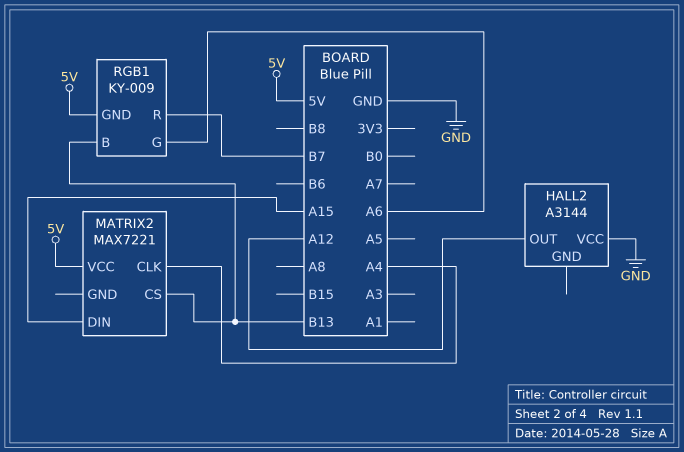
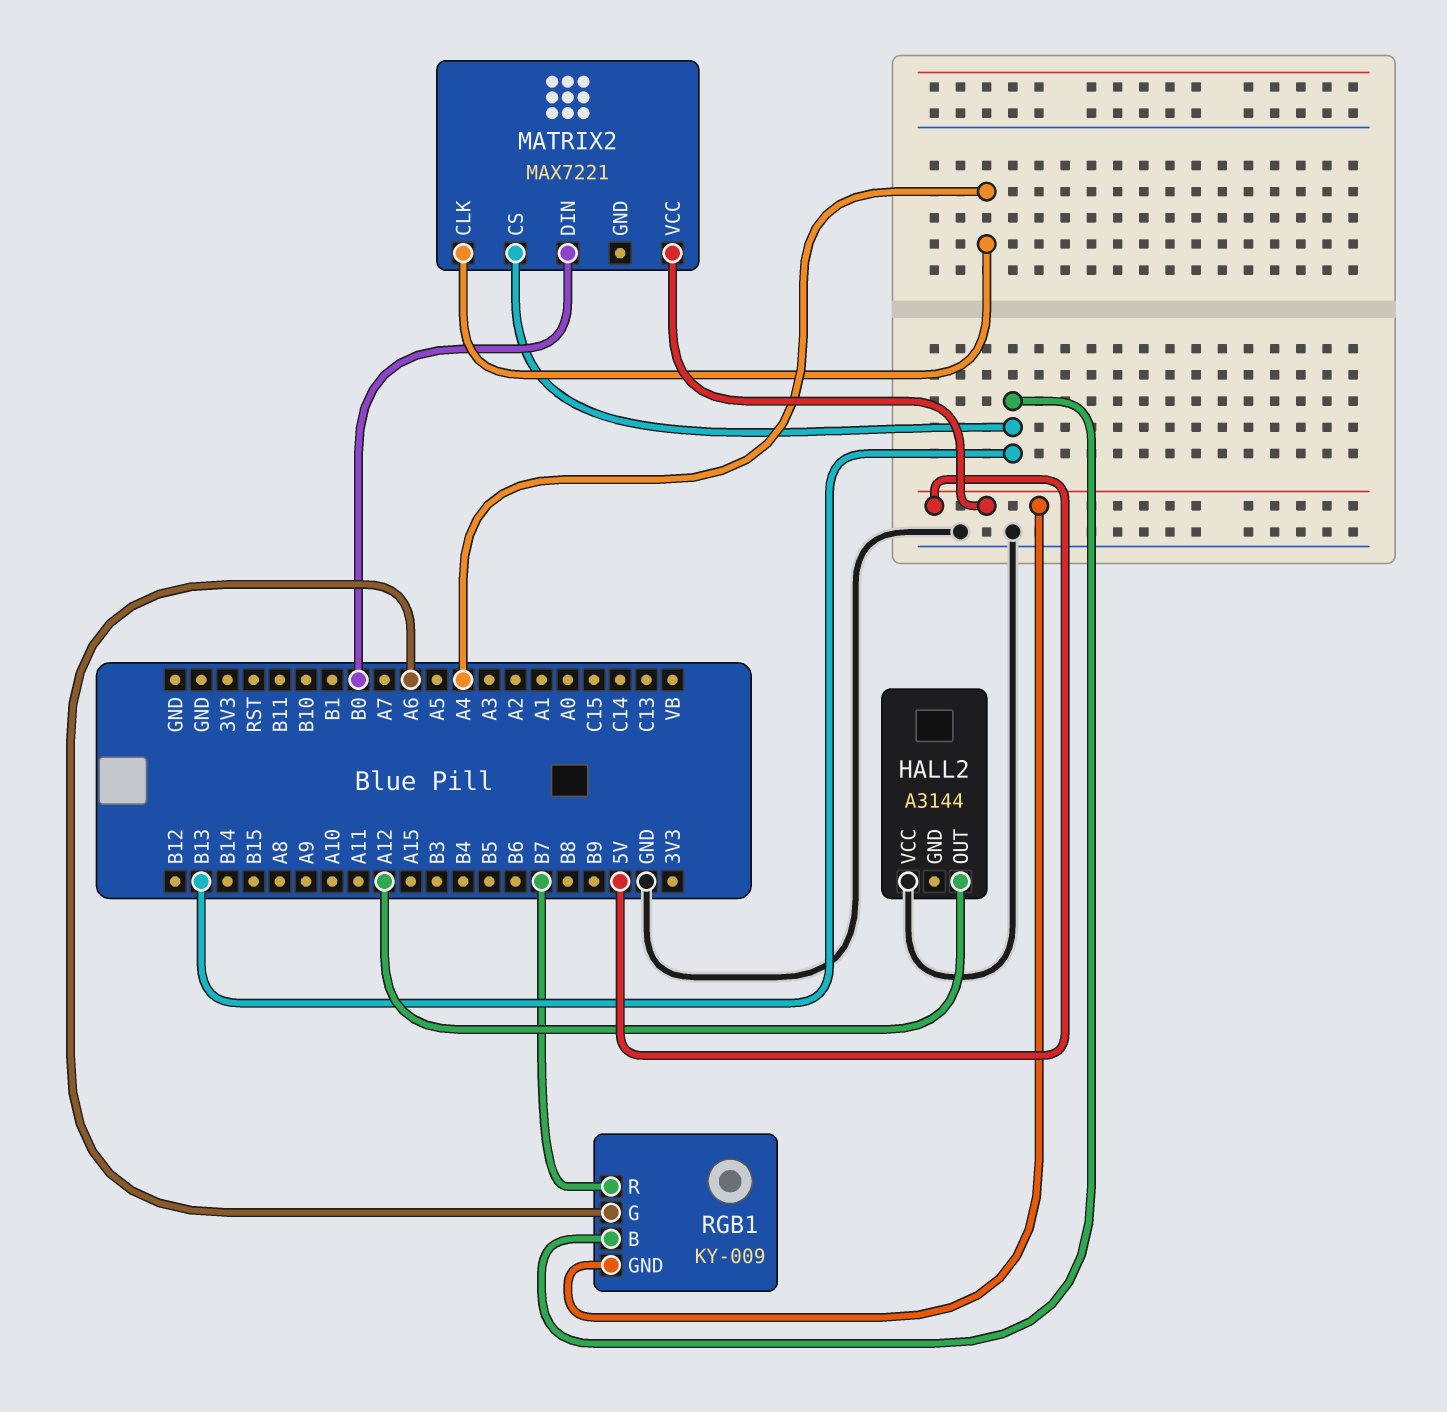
MATRIX2 pin DIN: A15 -> B0

